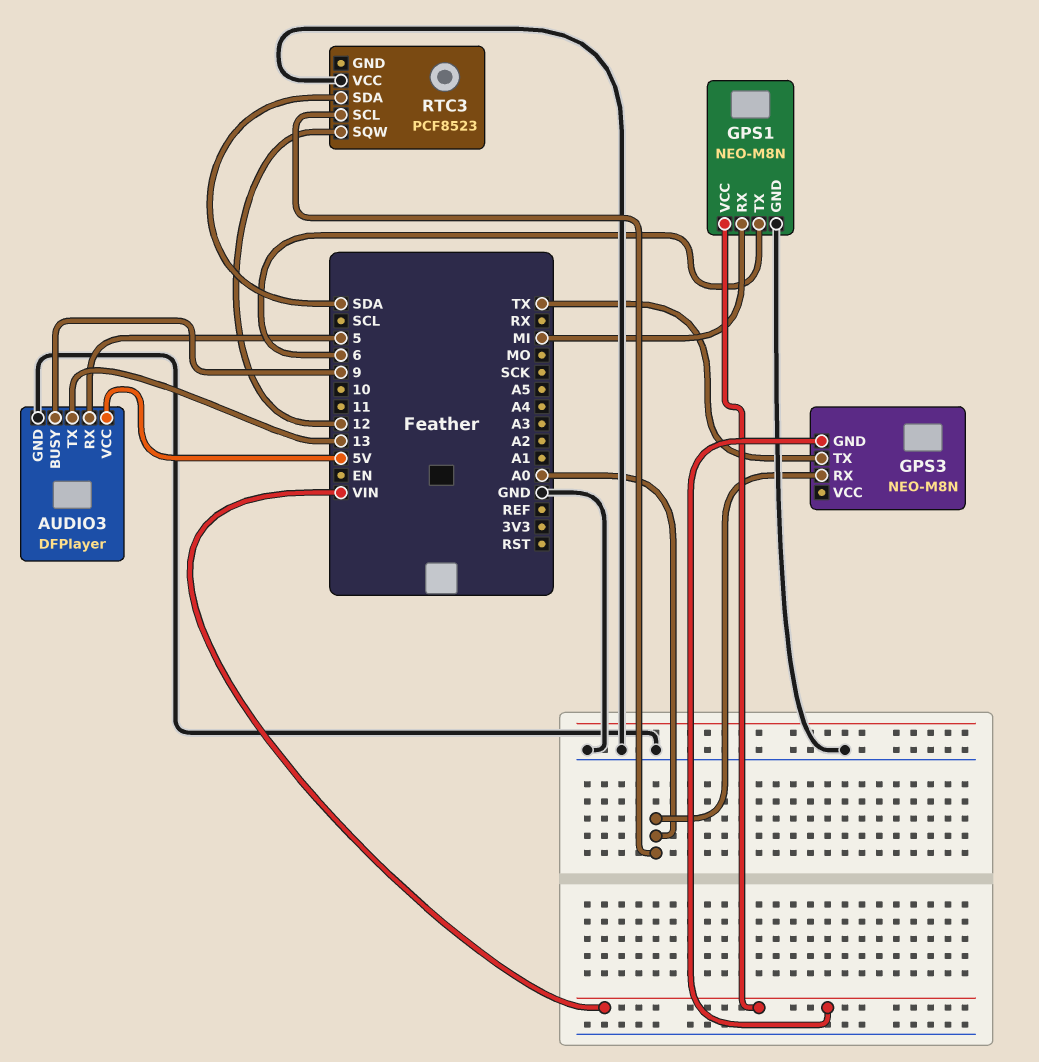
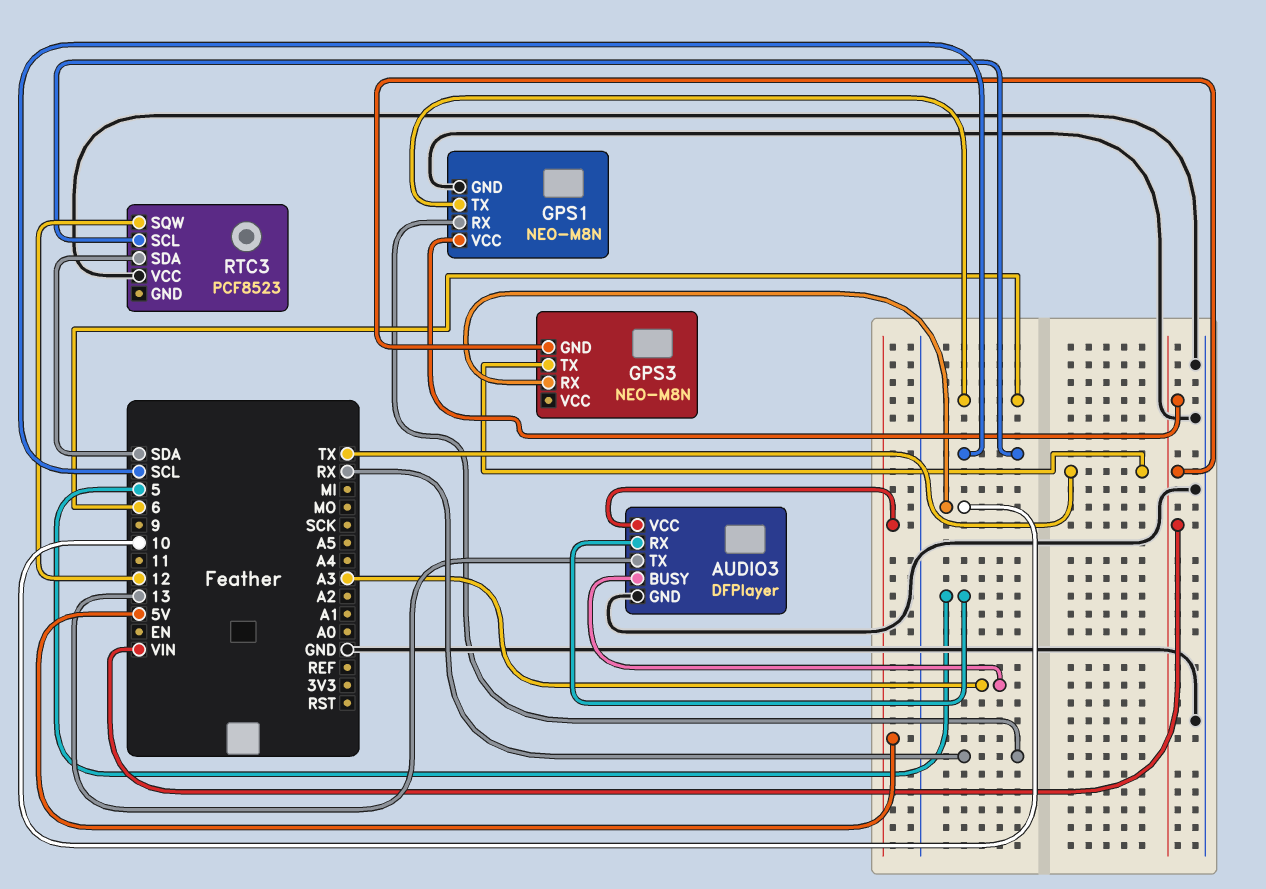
AUDIO3 pin BUSY: 9 -> A3
GPS1 pin RX: MI -> RX
GPS3 pin RX: A0 -> 10
RTC3 pin SCL: A0 -> SCL

